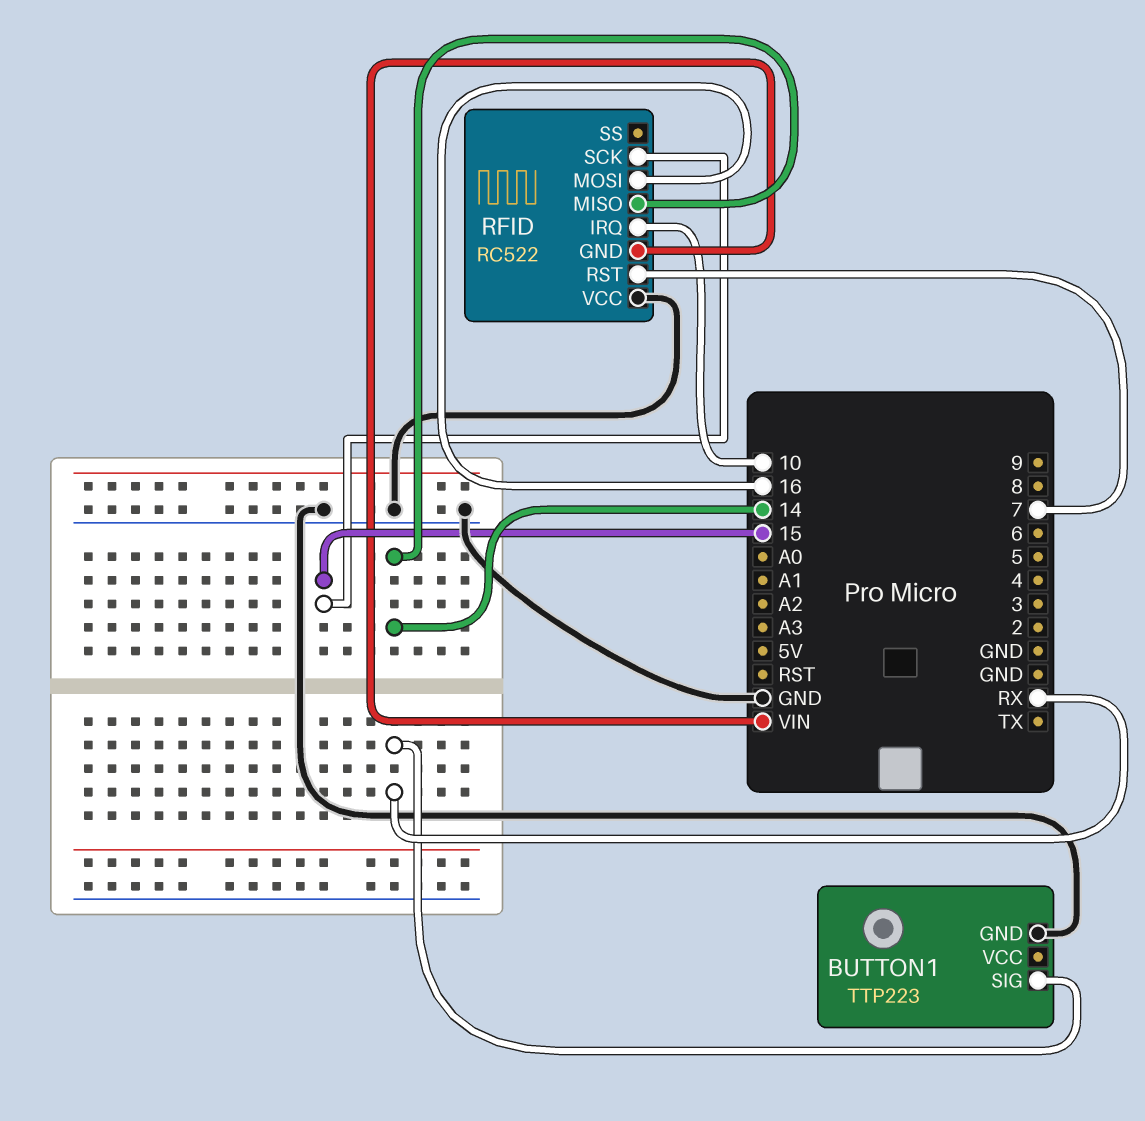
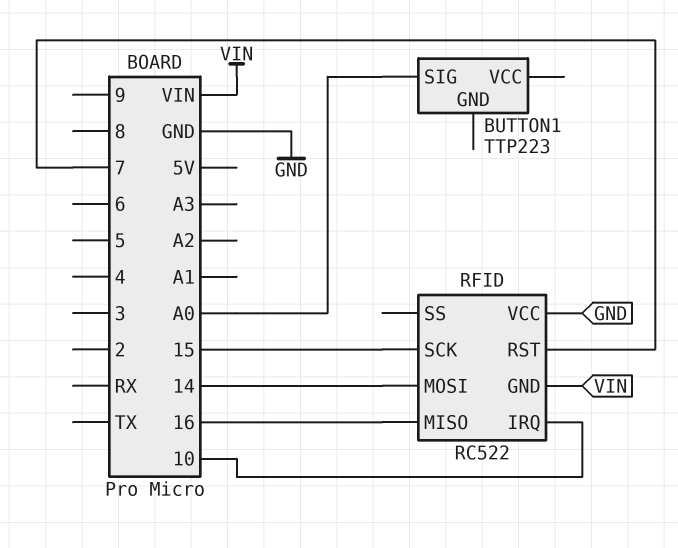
BUTTON1 pin GND: GND -> none
BUTTON1 pin SIG: RX -> A0
RFID pin MISO: 14 -> 16
RFID pin MOSI: 16 -> 14

